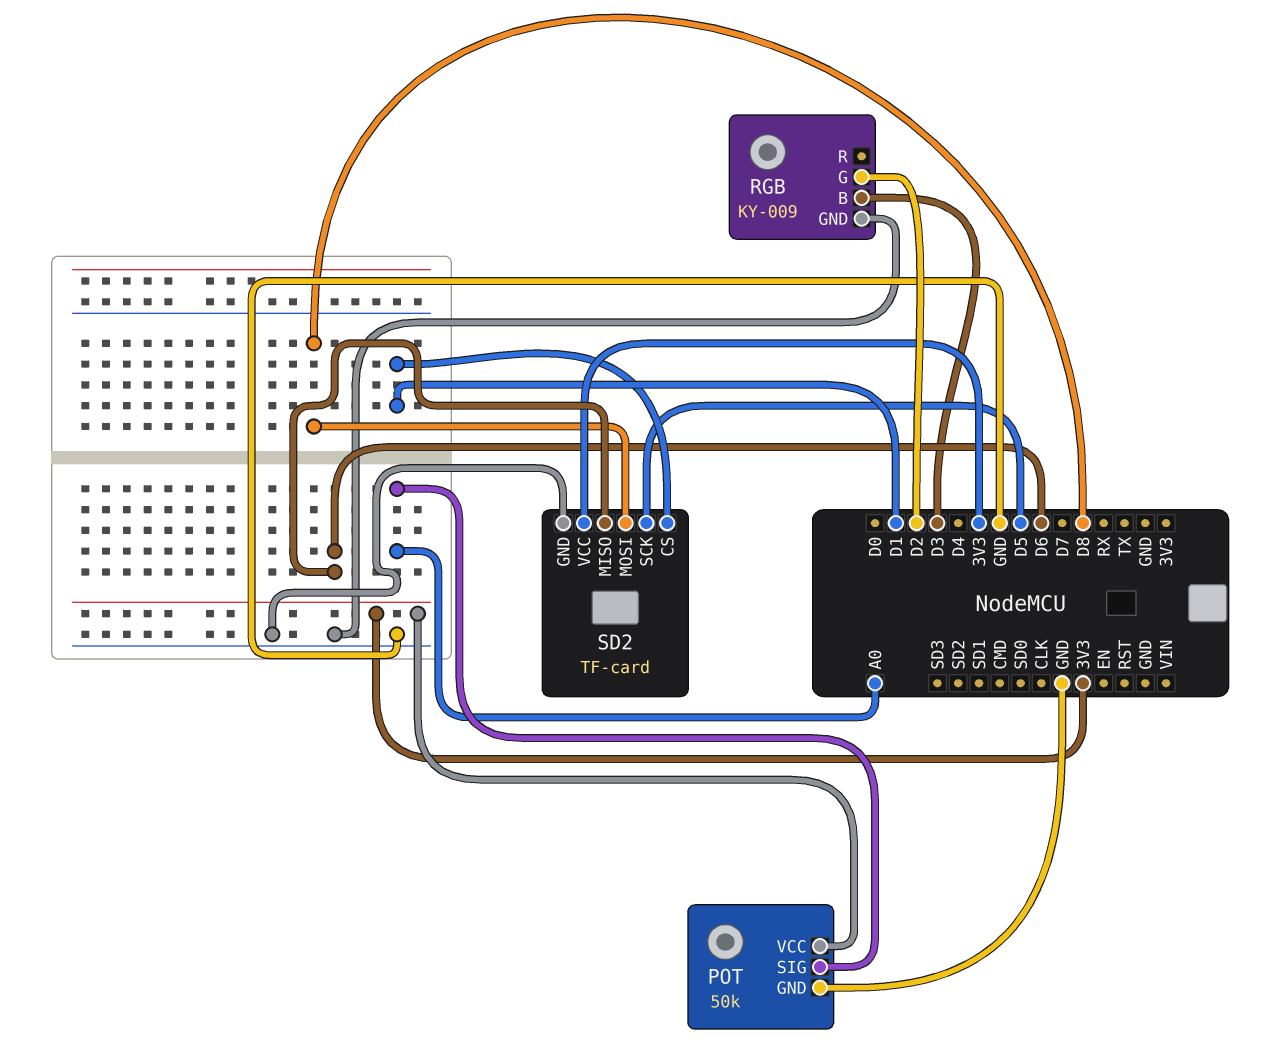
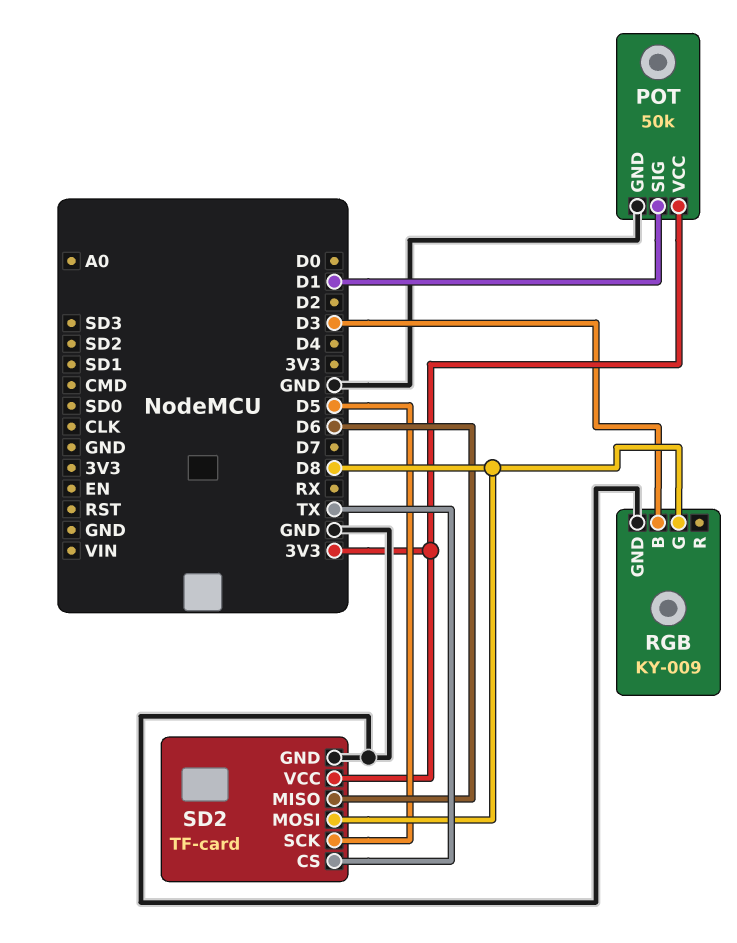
POT pin SIG: A0 -> D1
RGB pin G: D2 -> D8
SD2 pin CS: D1 -> TX

